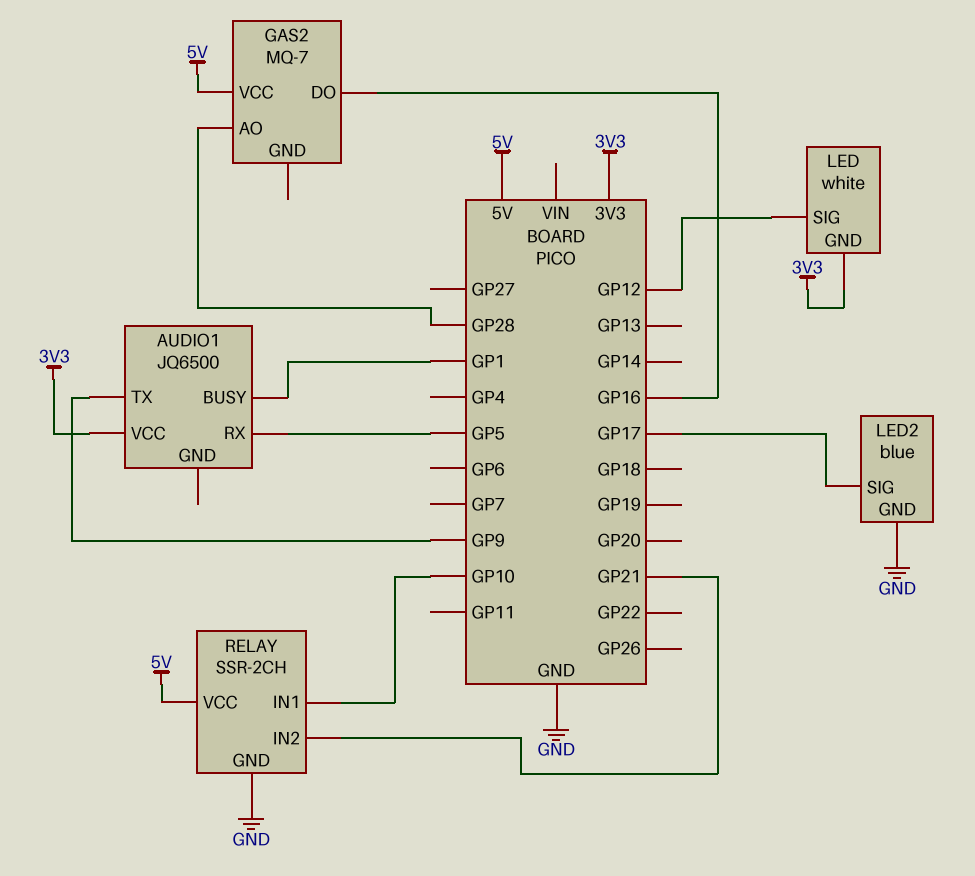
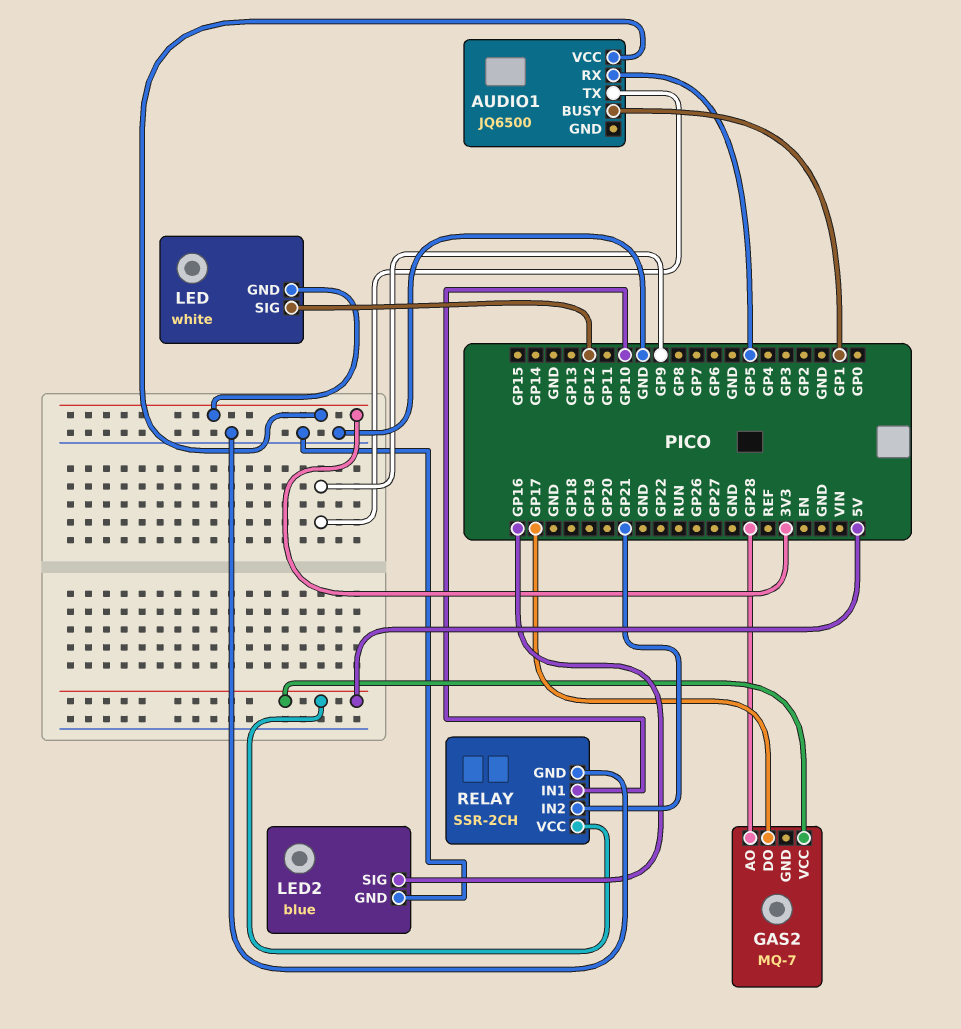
GAS2 pin DO: GP16 -> GP17
LED2 pin SIG: GP17 -> GP16

